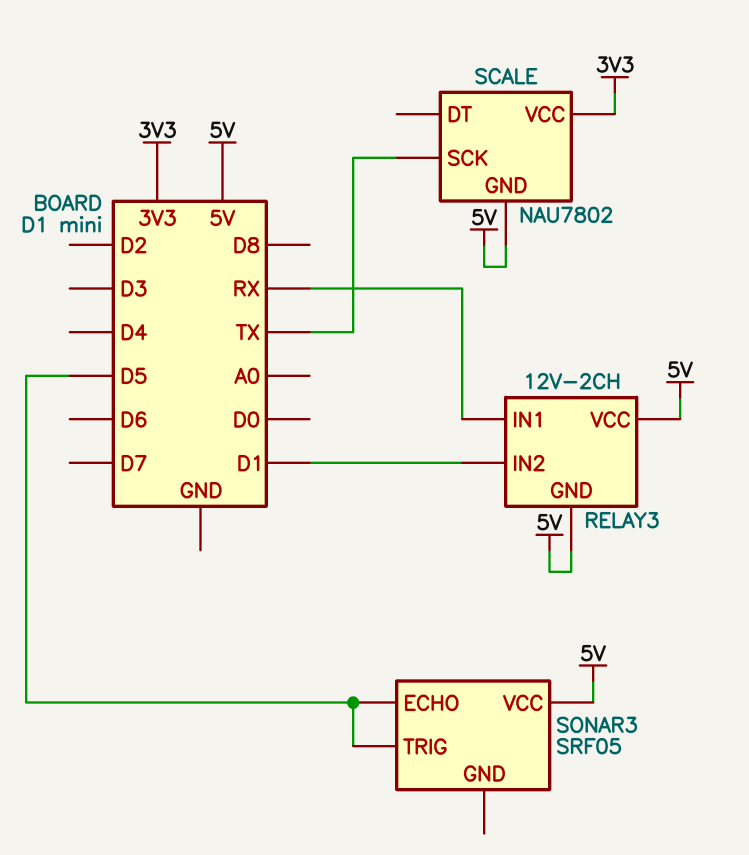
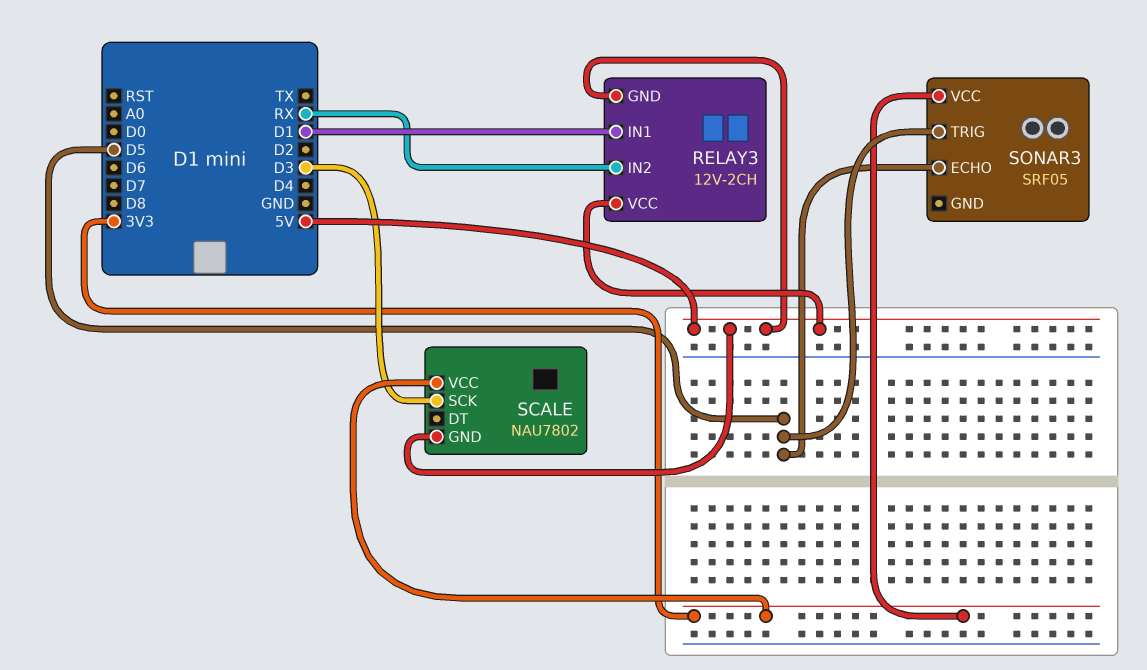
RELAY3 pin IN1: RX -> D1
RELAY3 pin IN2: D1 -> RX
SCALE pin SCK: TX -> D3
SONAR3 pin VCC: 5V -> 3V3

